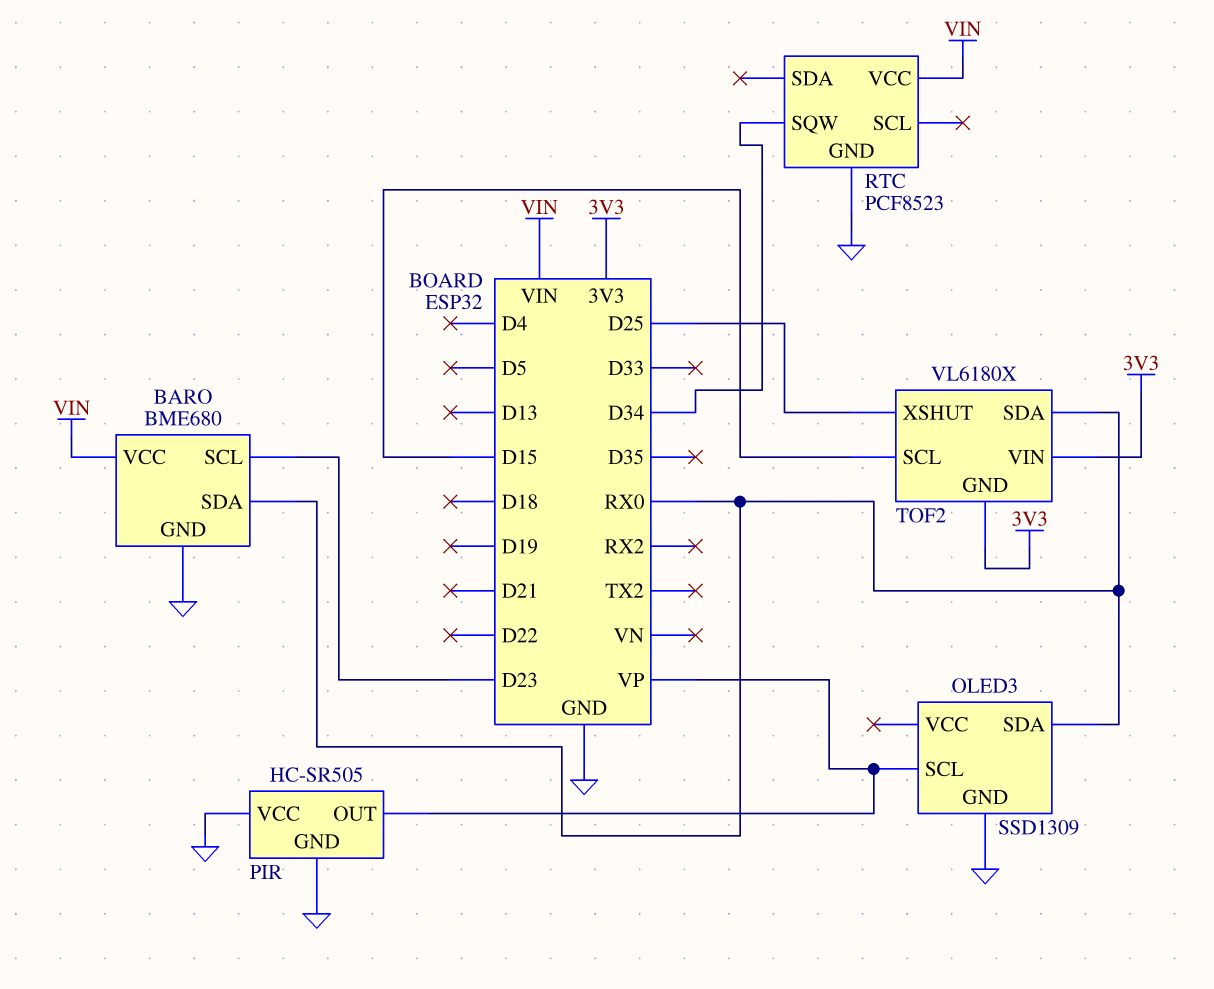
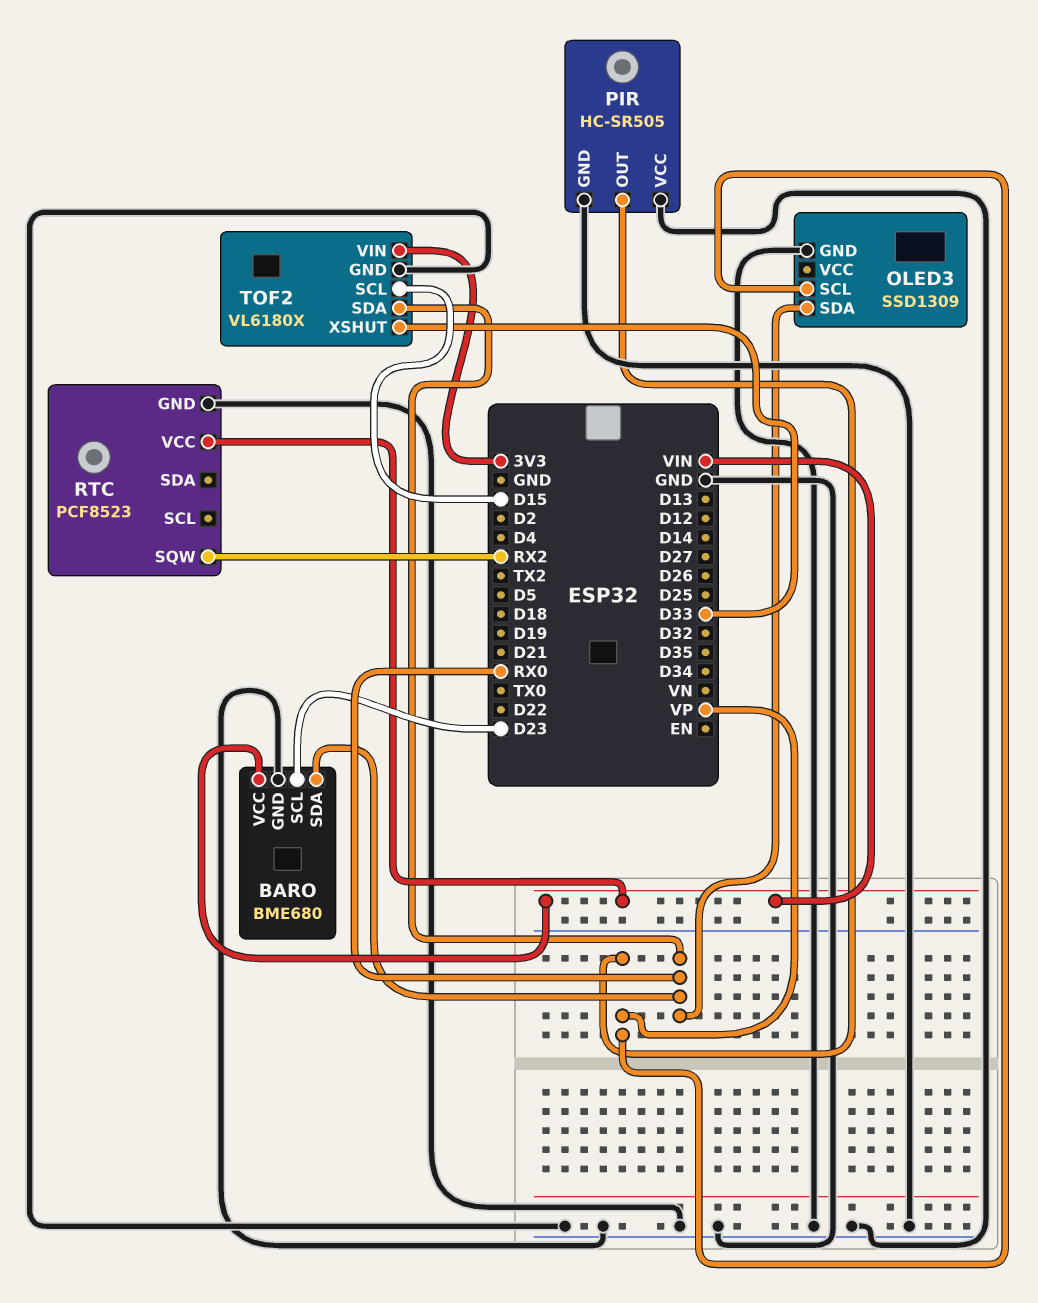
RTC pin SQW: D34 -> RX2
TOF2 pin GND: 3V3 -> GND
TOF2 pin XSHUT: D25 -> D33

